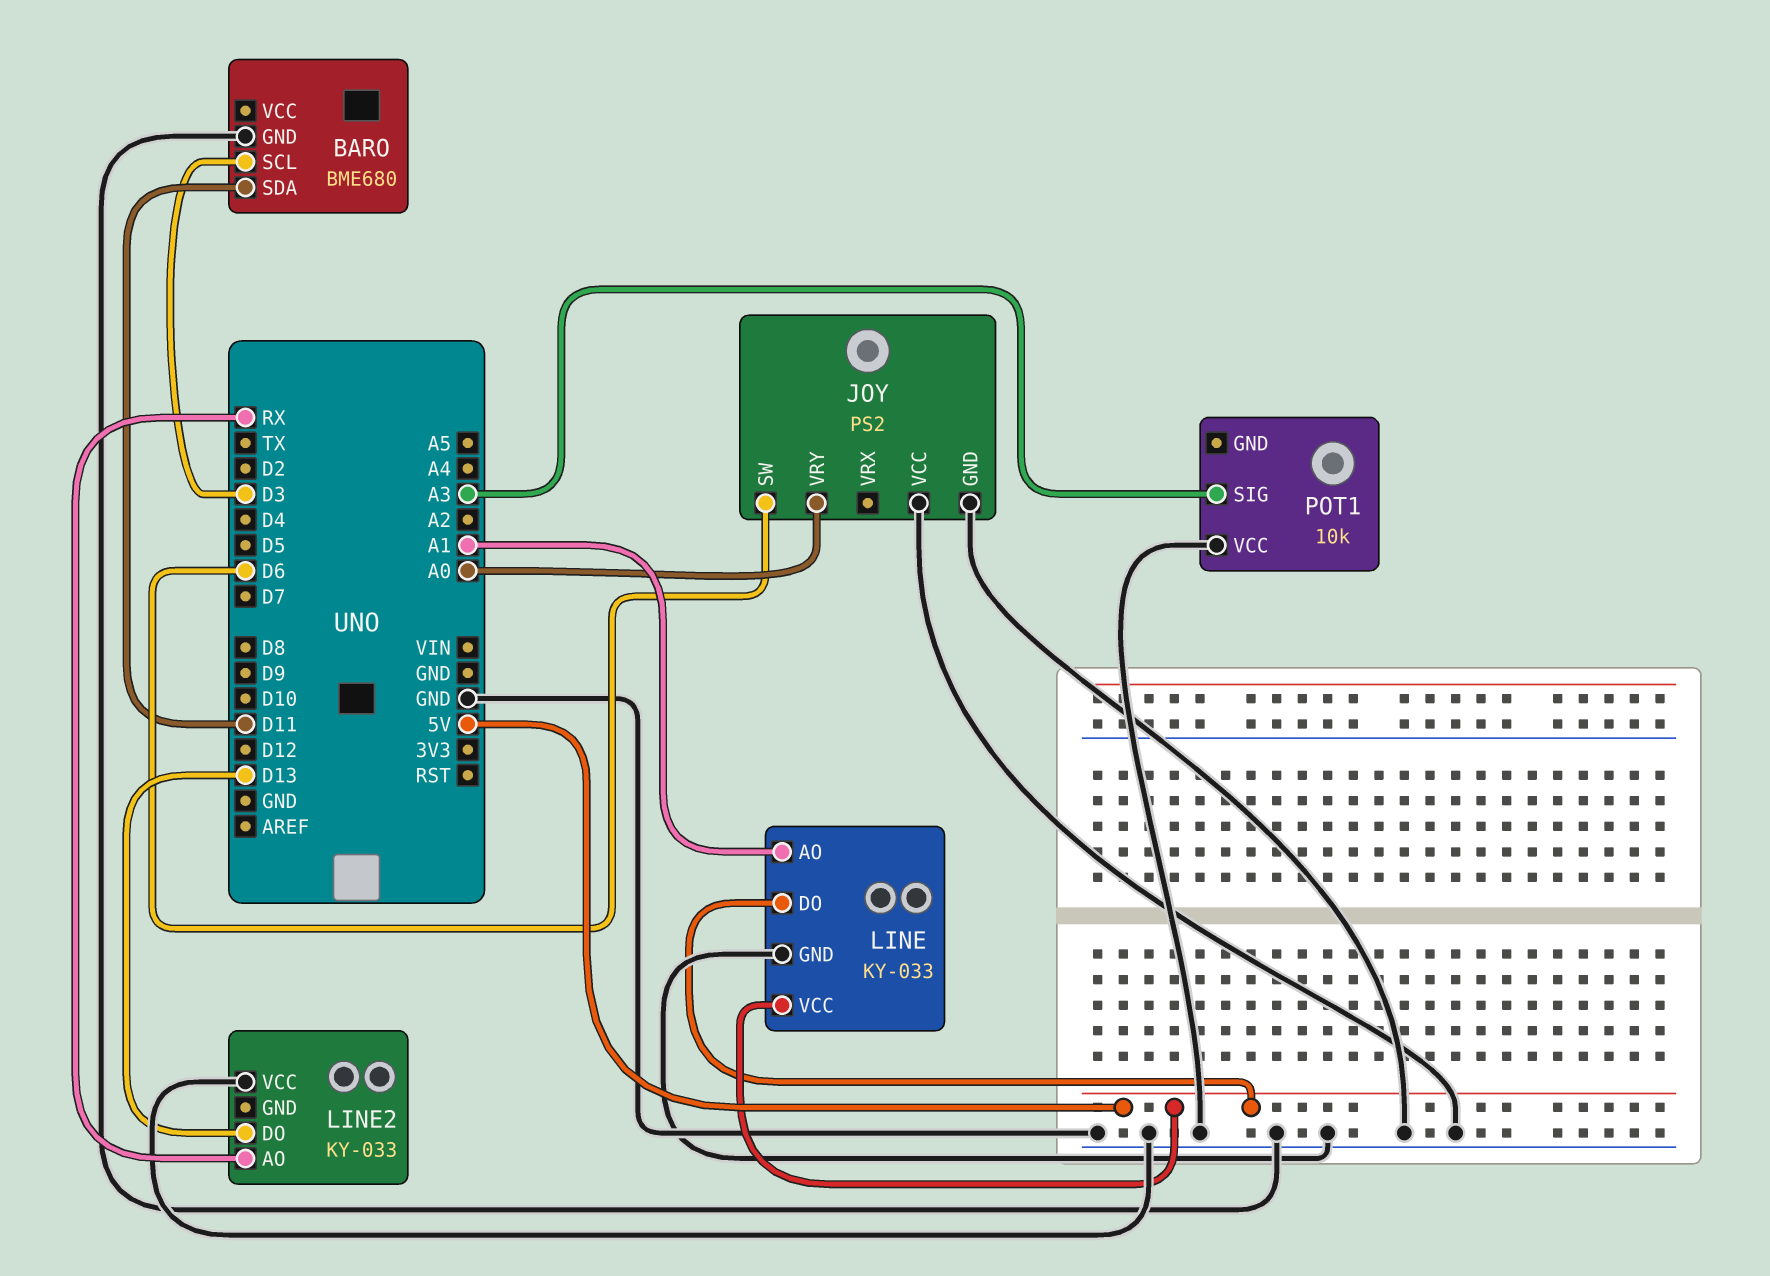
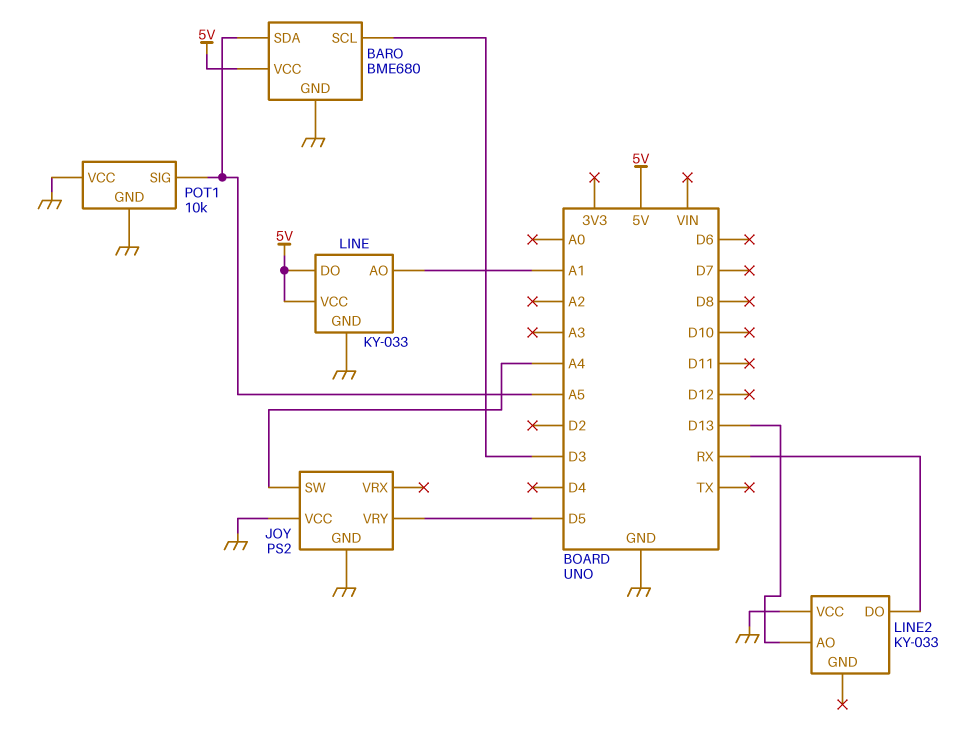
BARO pin SDA: D11 -> A5
BARO pin VCC: none -> 5V
JOY pin SW: D6 -> A4
JOY pin VRY: A0 -> D5
LINE2 pin AO: RX -> D13
LINE2 pin DO: D13 -> RX
POT1 pin GND: none -> GND
POT1 pin SIG: A3 -> A5

